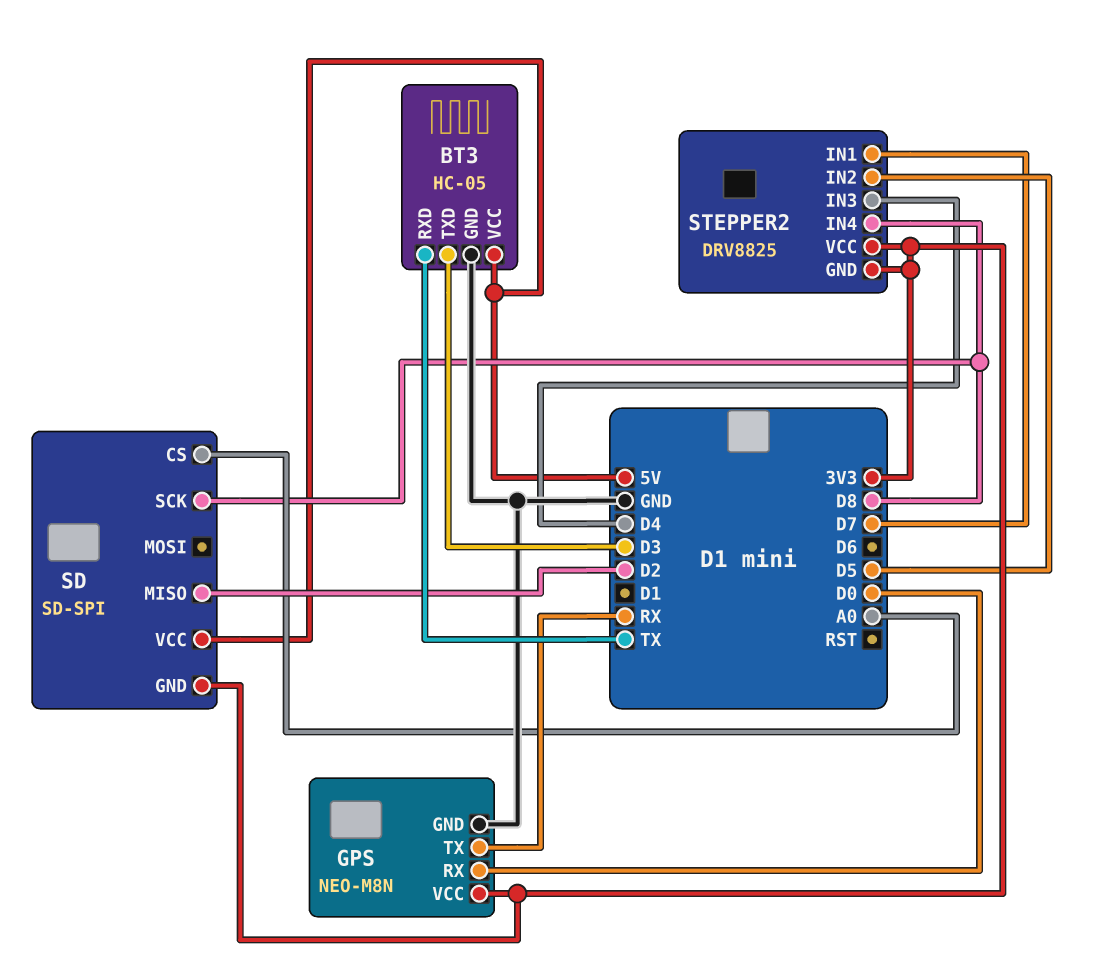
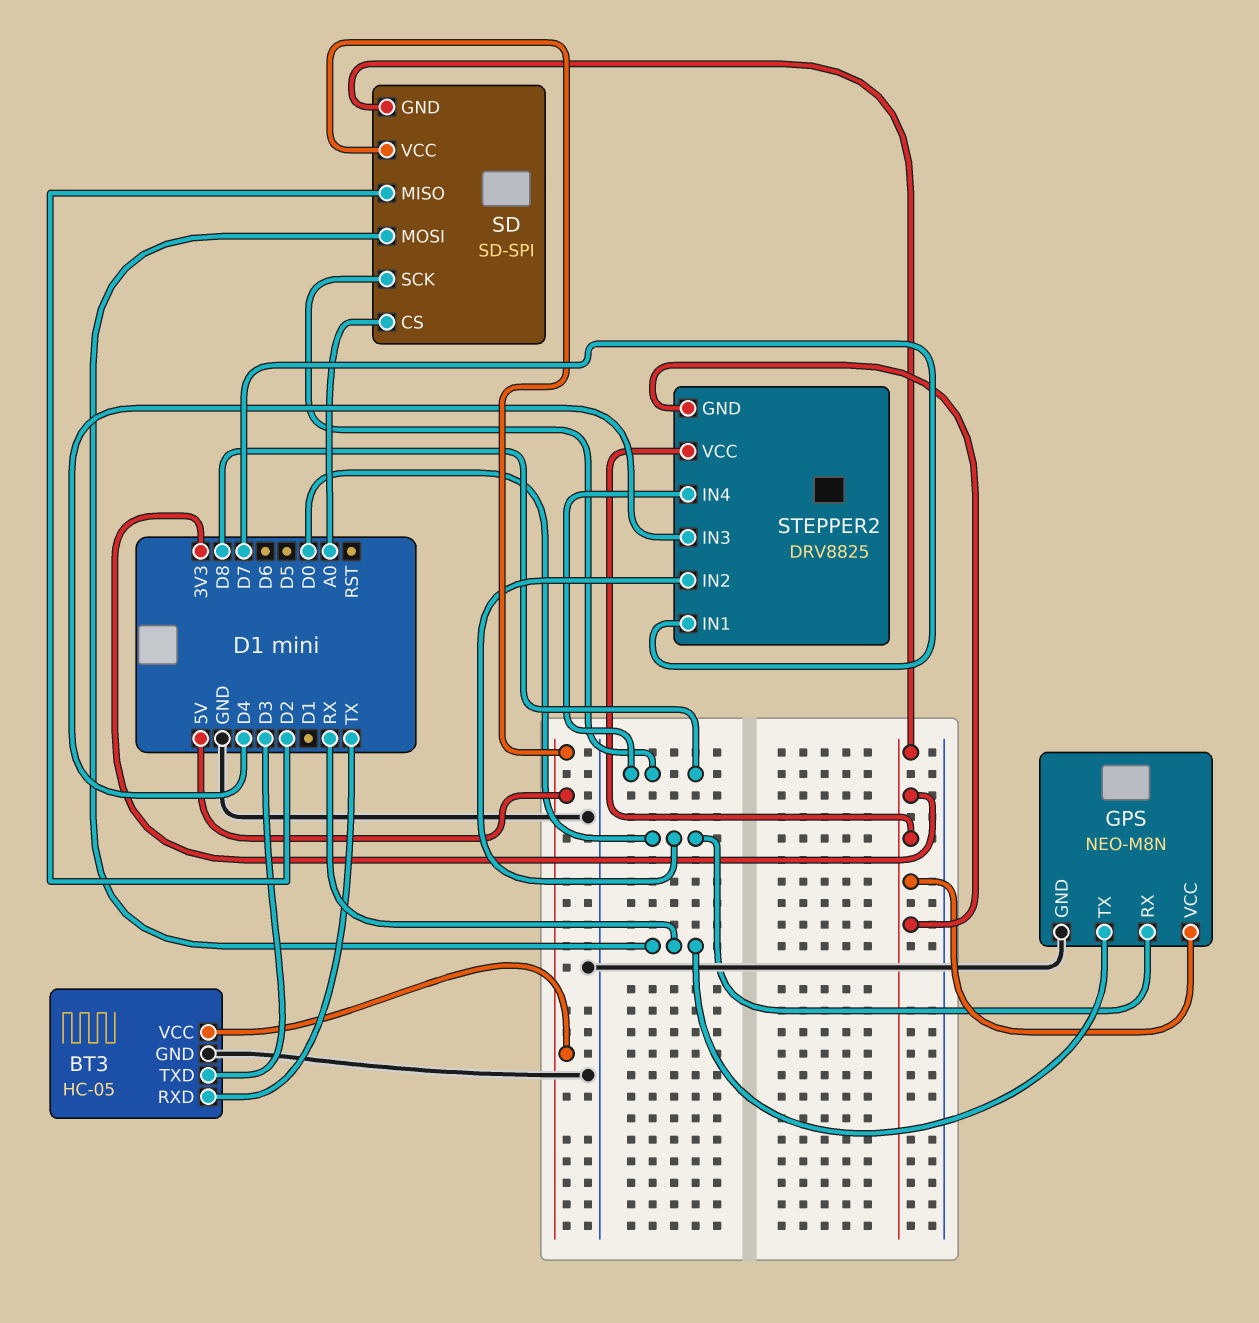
SD pin MOSI: none -> RX
STEPPER2 pin IN2: D5 -> D0

